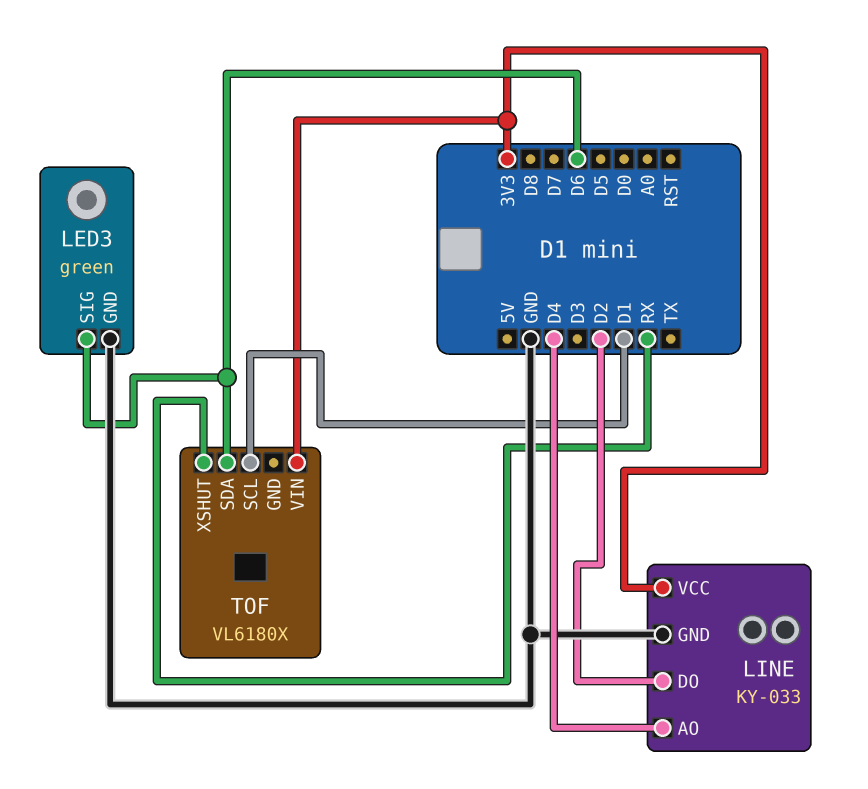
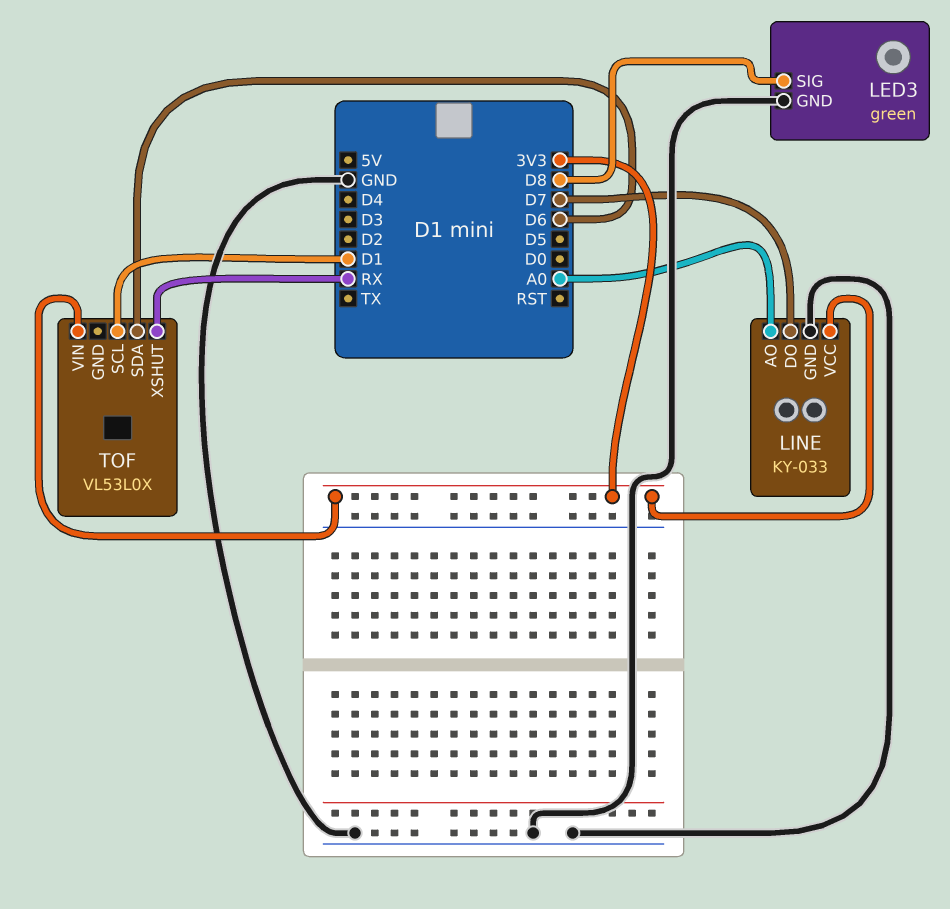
LED3 pin SIG: D6 -> D8
LINE pin AO: D4 -> A0
LINE pin DO: D2 -> D7
TOF: VL6180X -> VL53L0X

